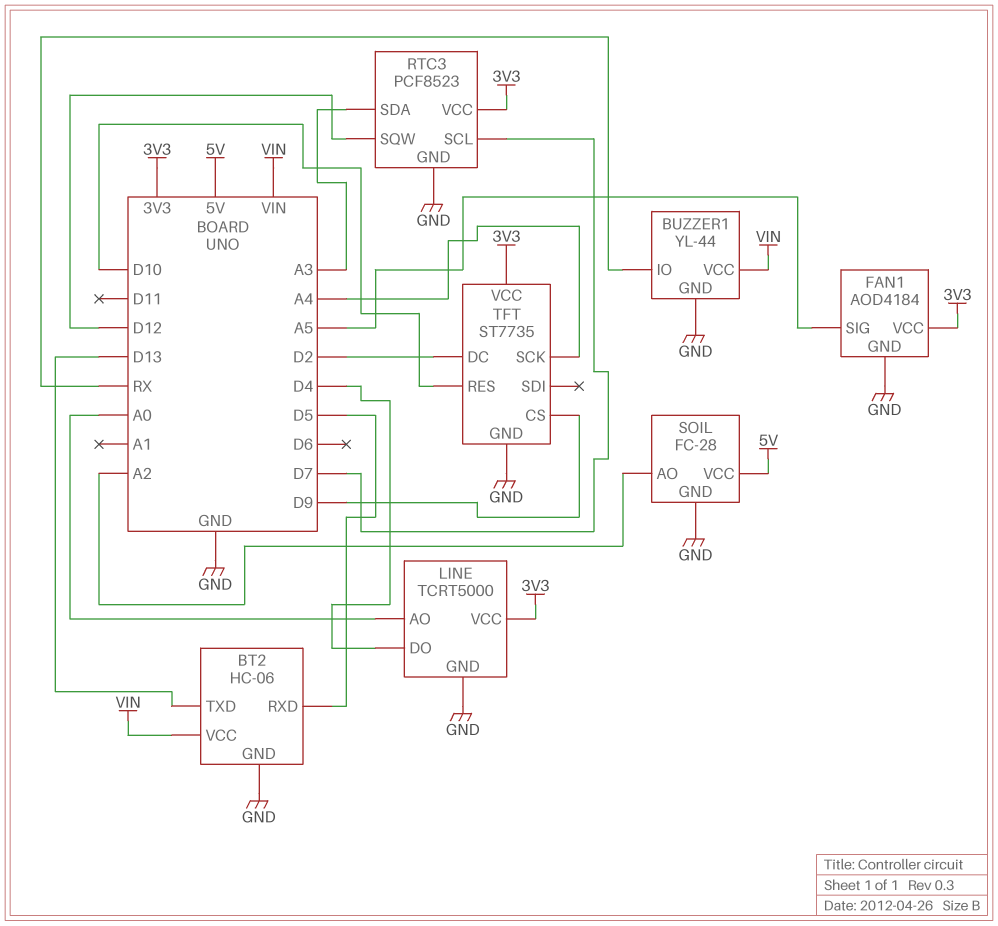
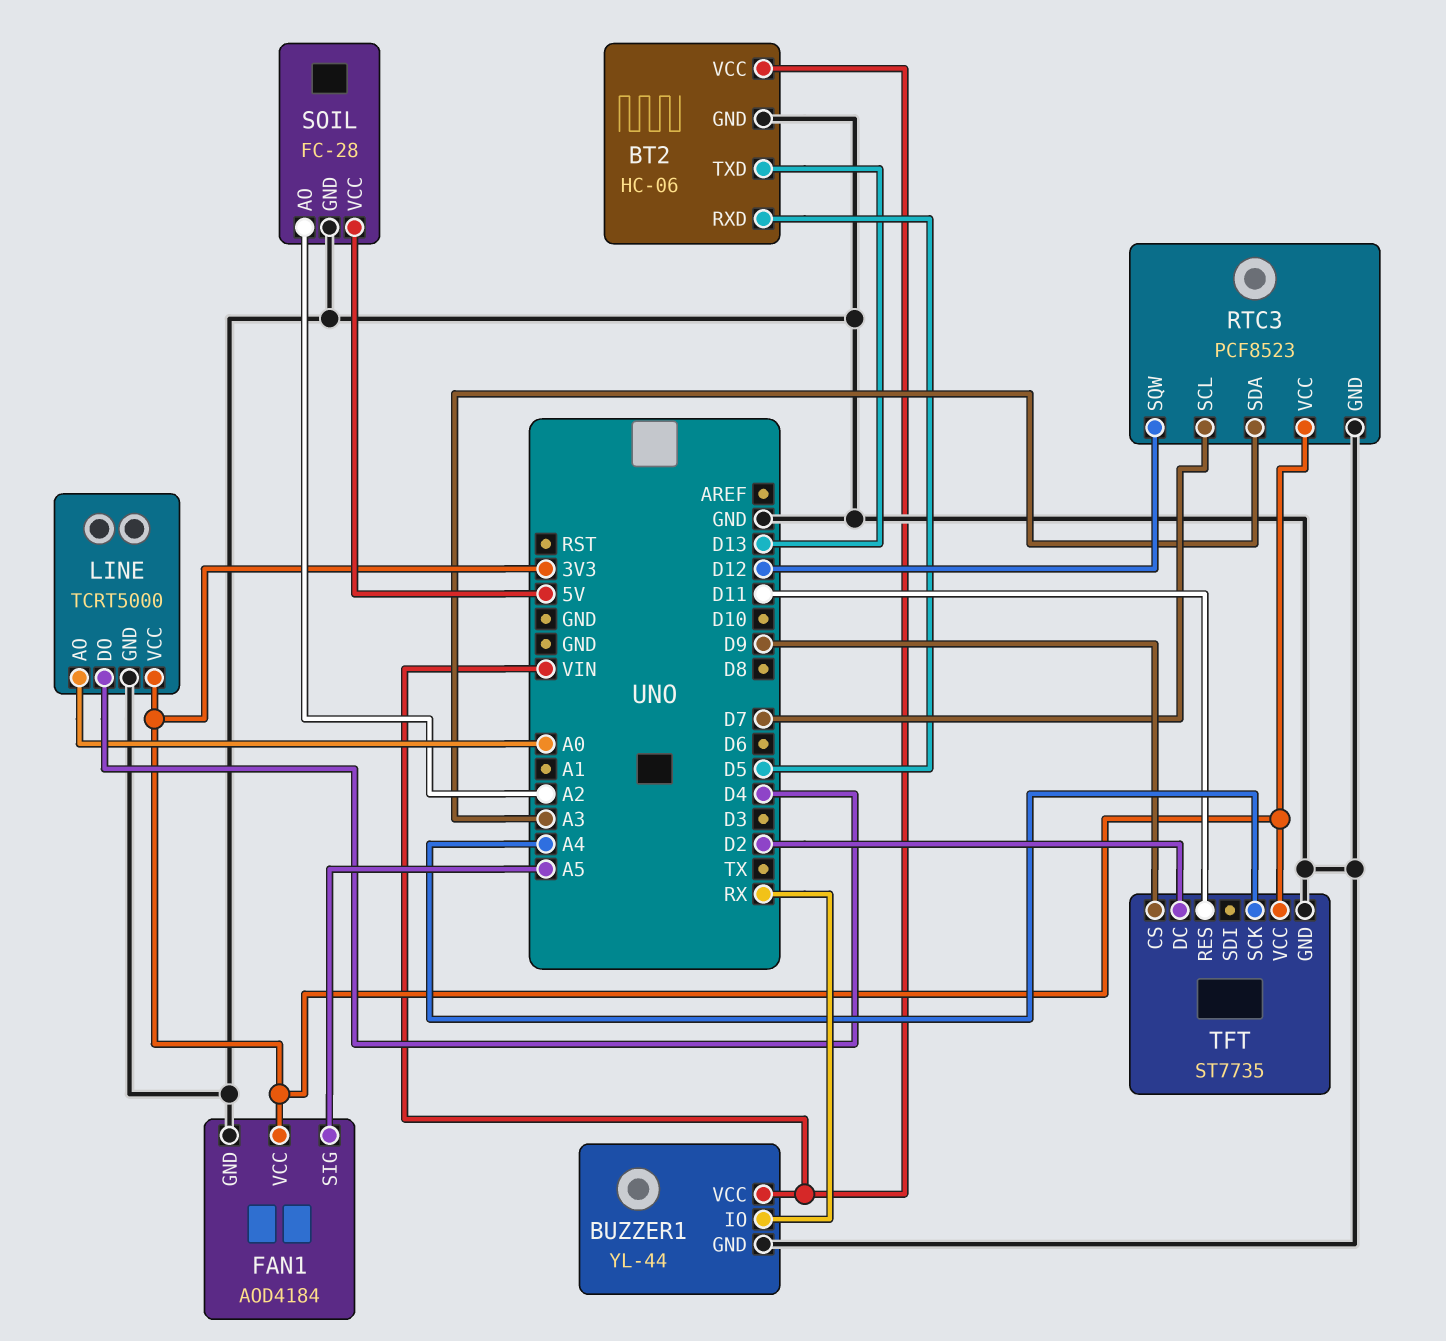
TFT pin RES: D10 -> D11

